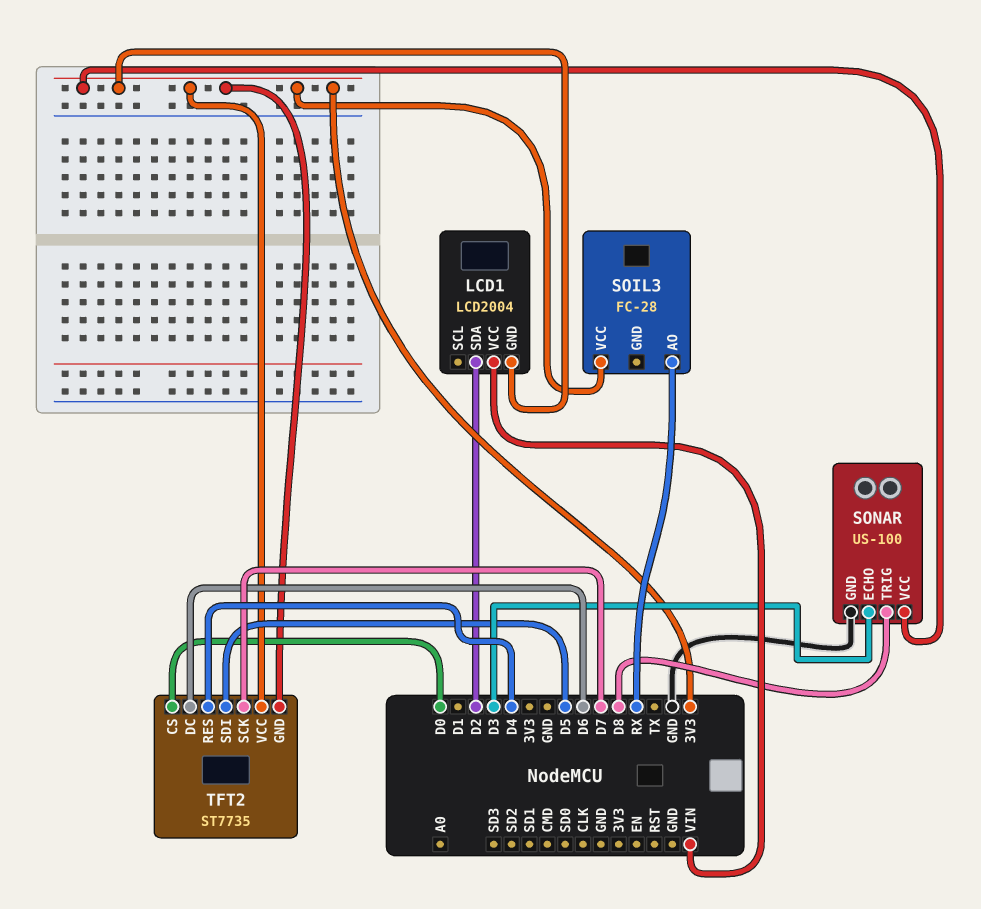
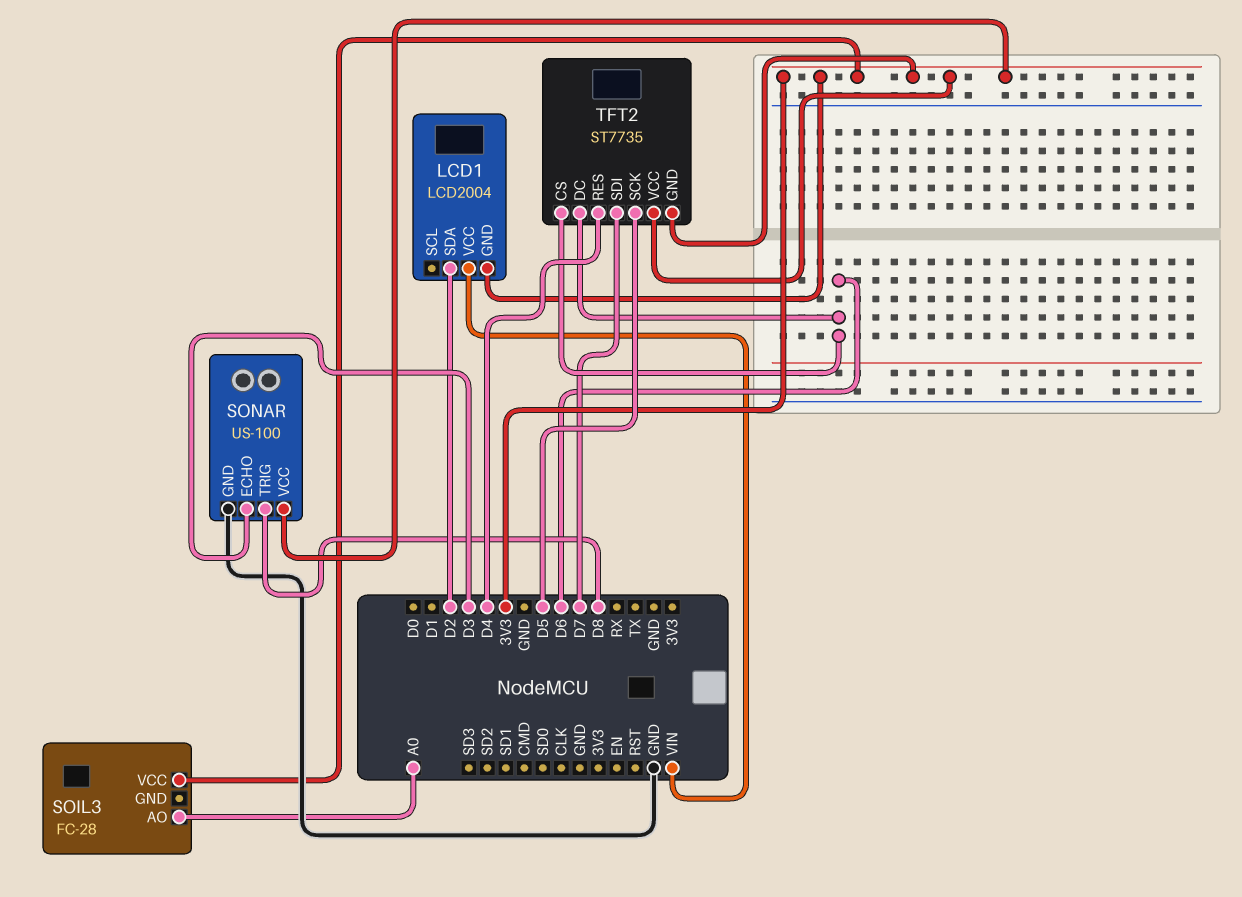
SOIL3 pin AO: RX -> A0
TFT2 pin CS: D0 -> D6
TFT2 pin SCK: D7 -> D5
TFT2 pin SDI: D5 -> D7

